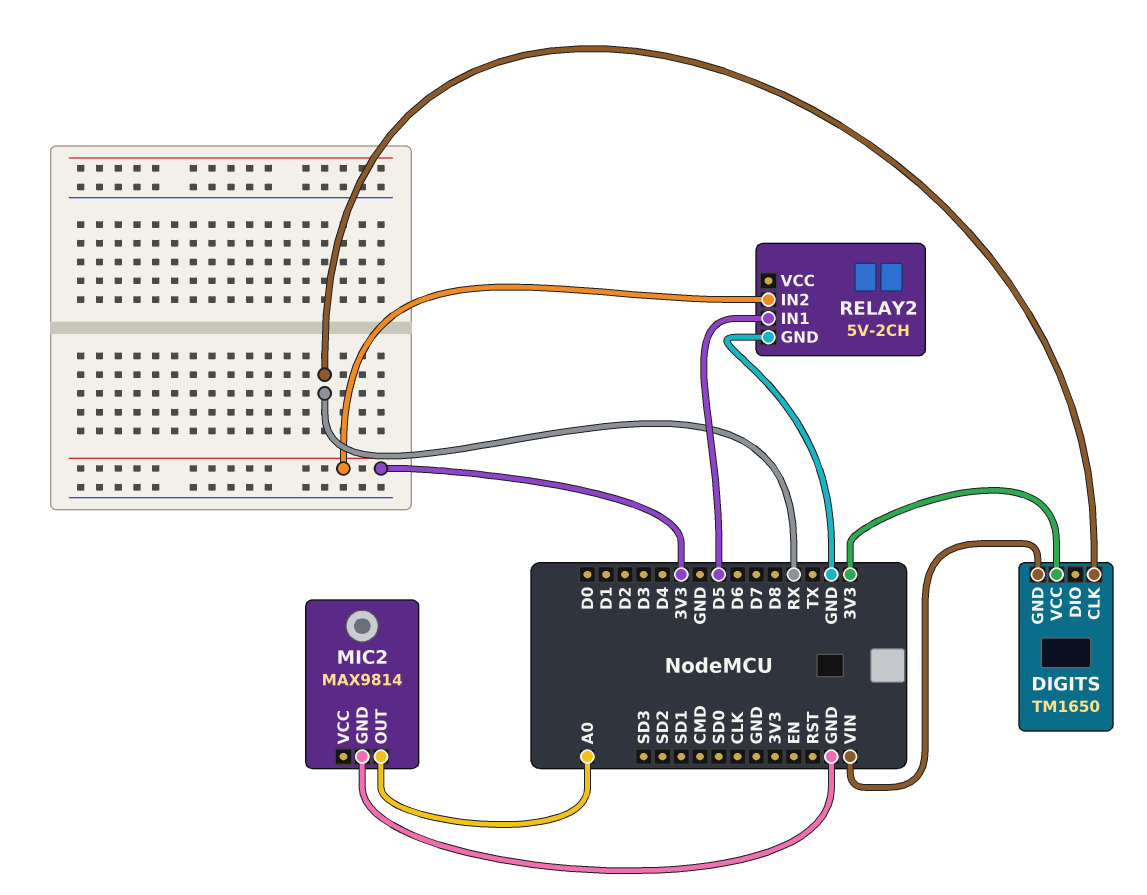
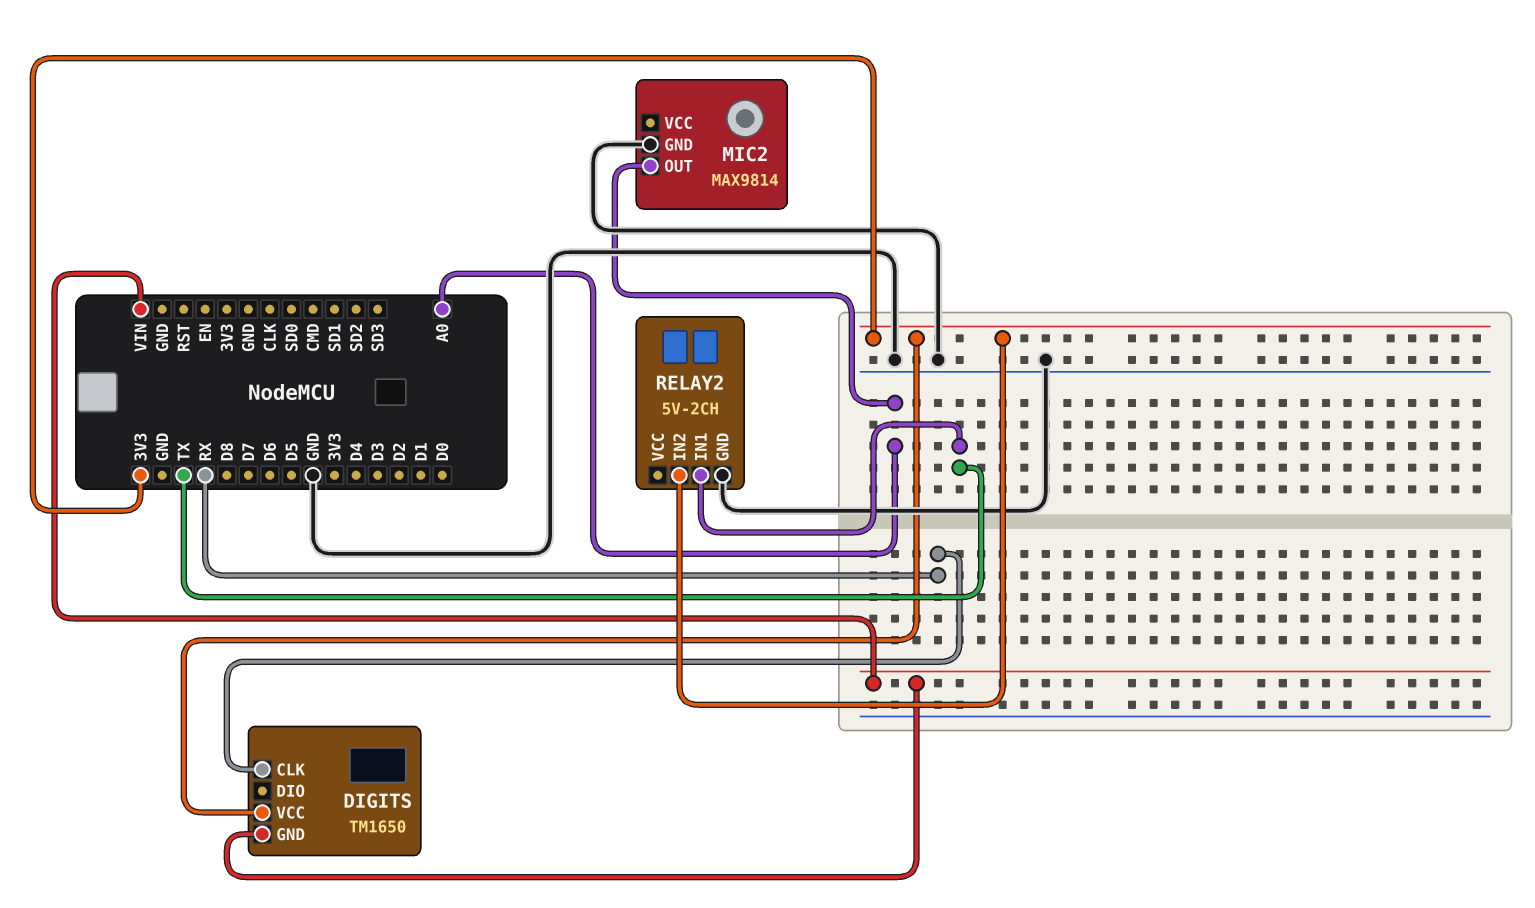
RELAY2 pin IN1: D5 -> TX

